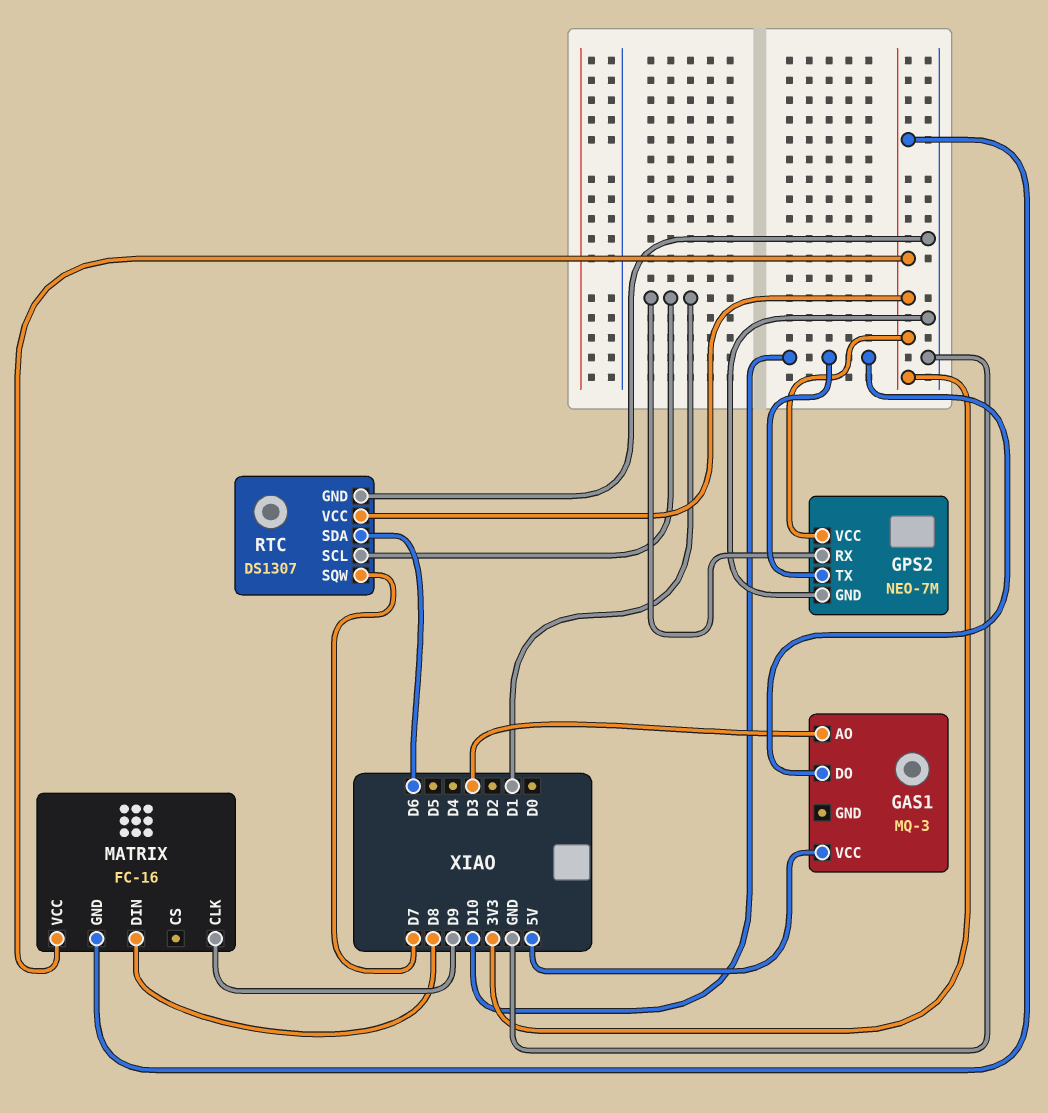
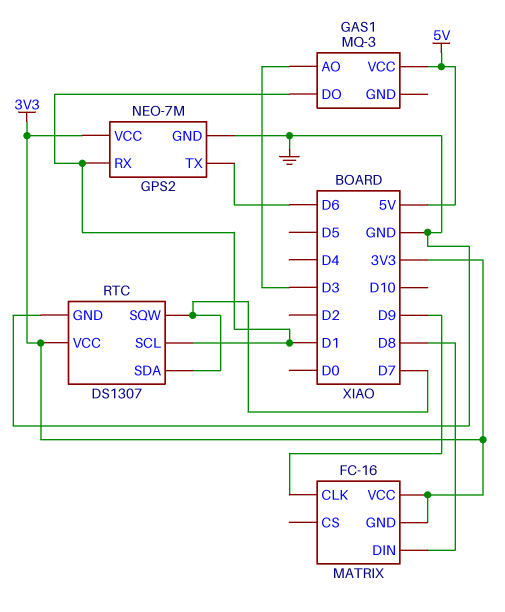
GAS1 pin DO: D10 -> D1
GPS2 pin TX: D10 -> D6
RTC pin SDA: D6 -> D7

